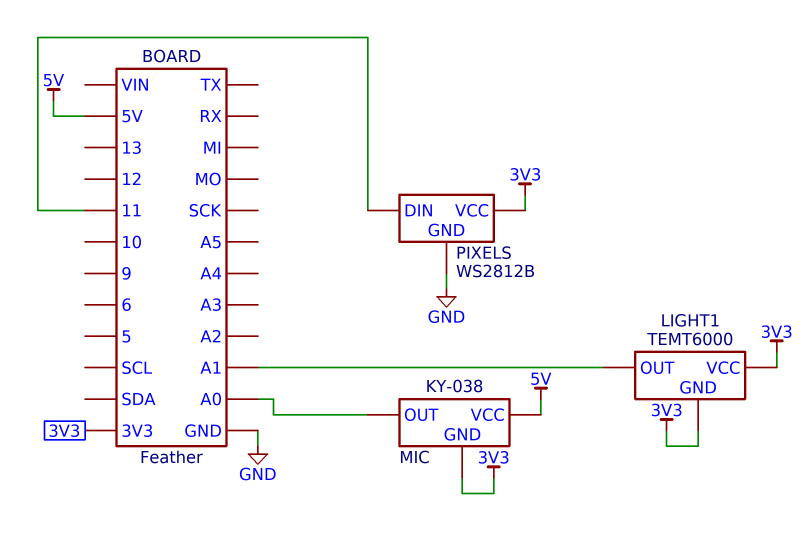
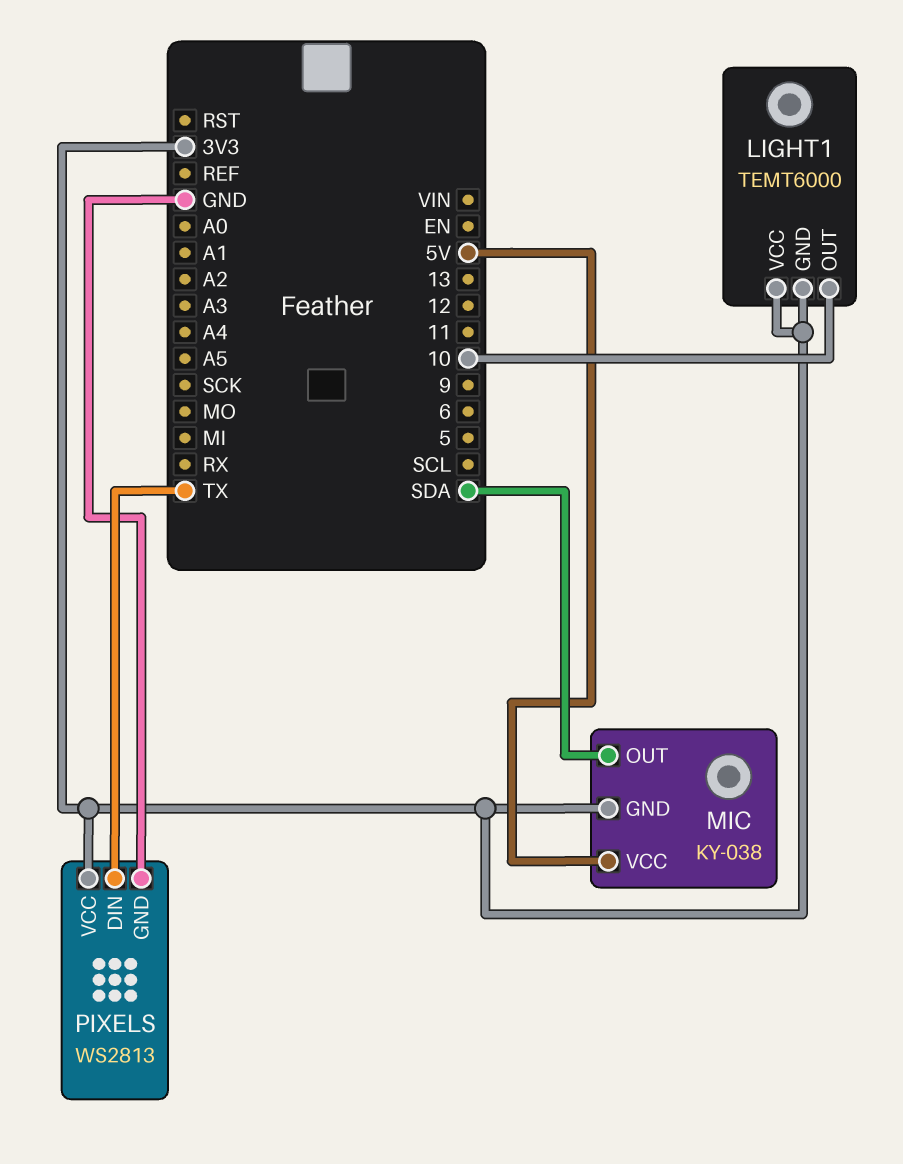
LIGHT1 pin OUT: A1 -> 10
MIC pin OUT: A0 -> SDA
PIXELS: WS2812B -> WS2813
PIXELS pin DIN: 11 -> TX

